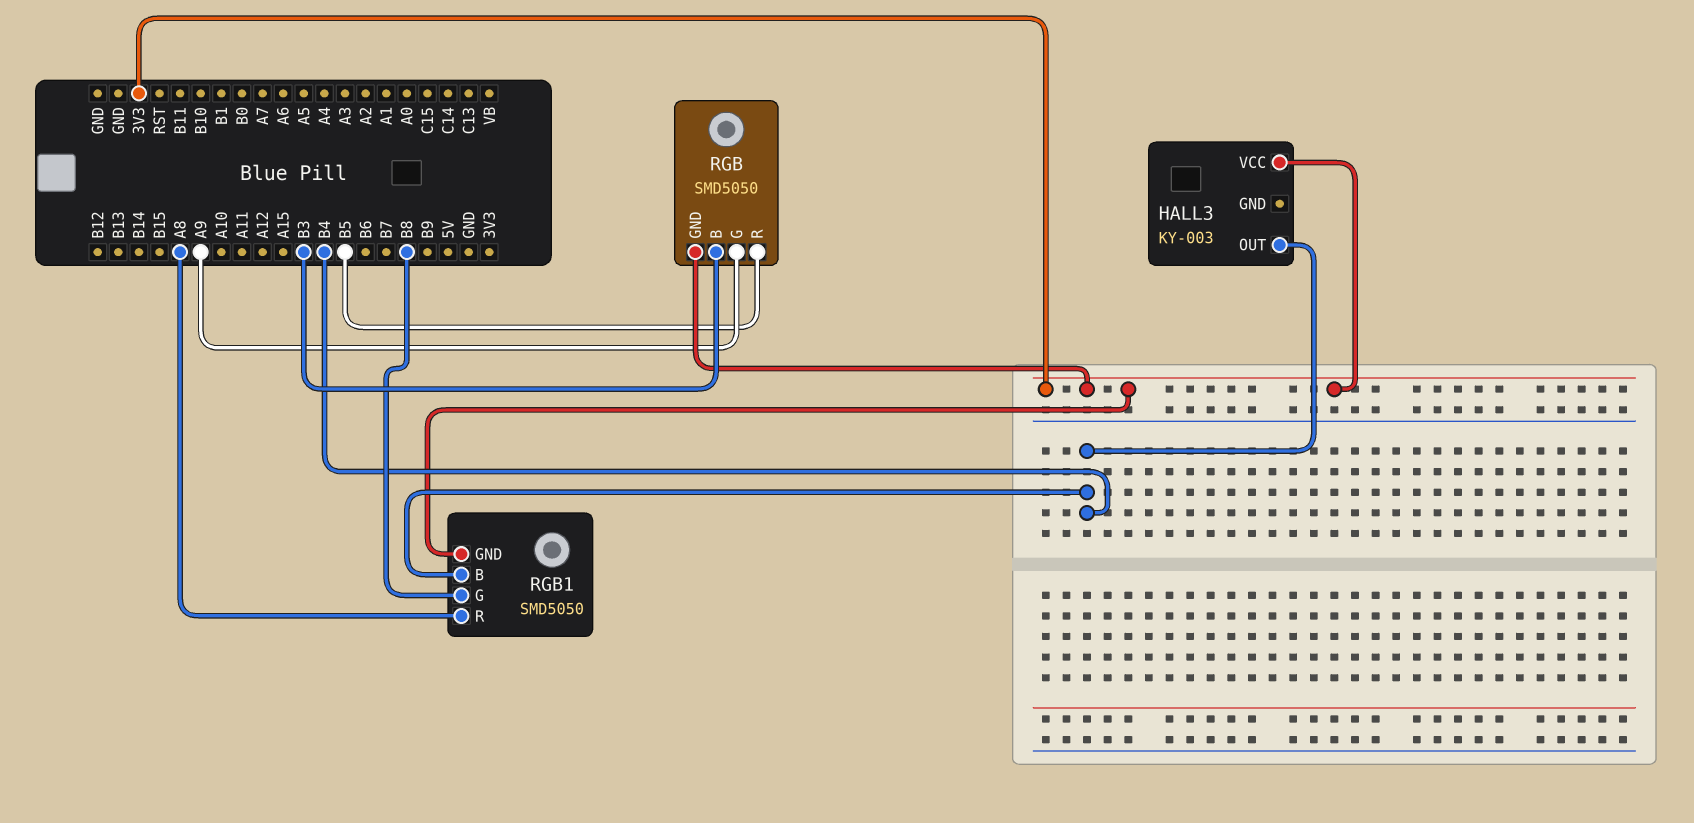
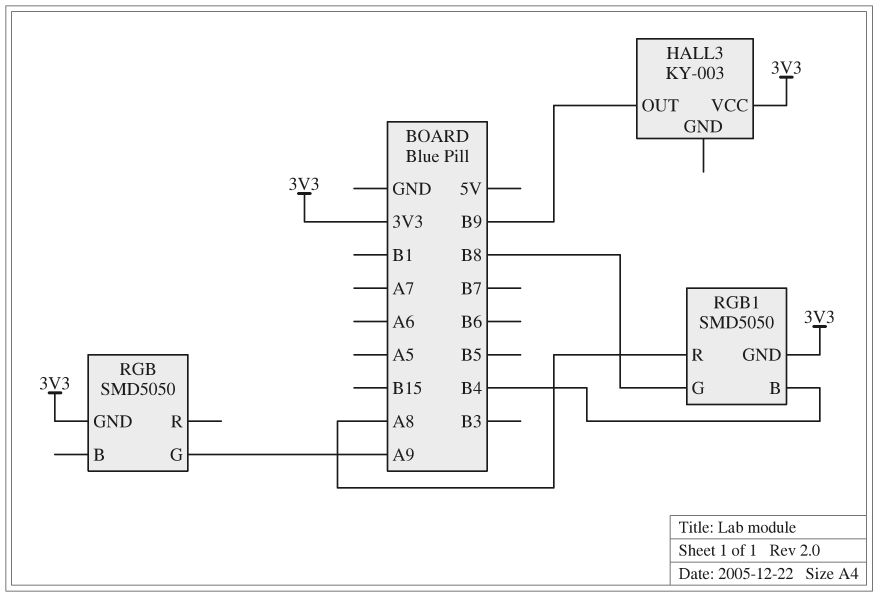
HALL3 pin OUT: B4 -> B9
RGB pin B: B3 -> none
RGB pin R: B5 -> none

